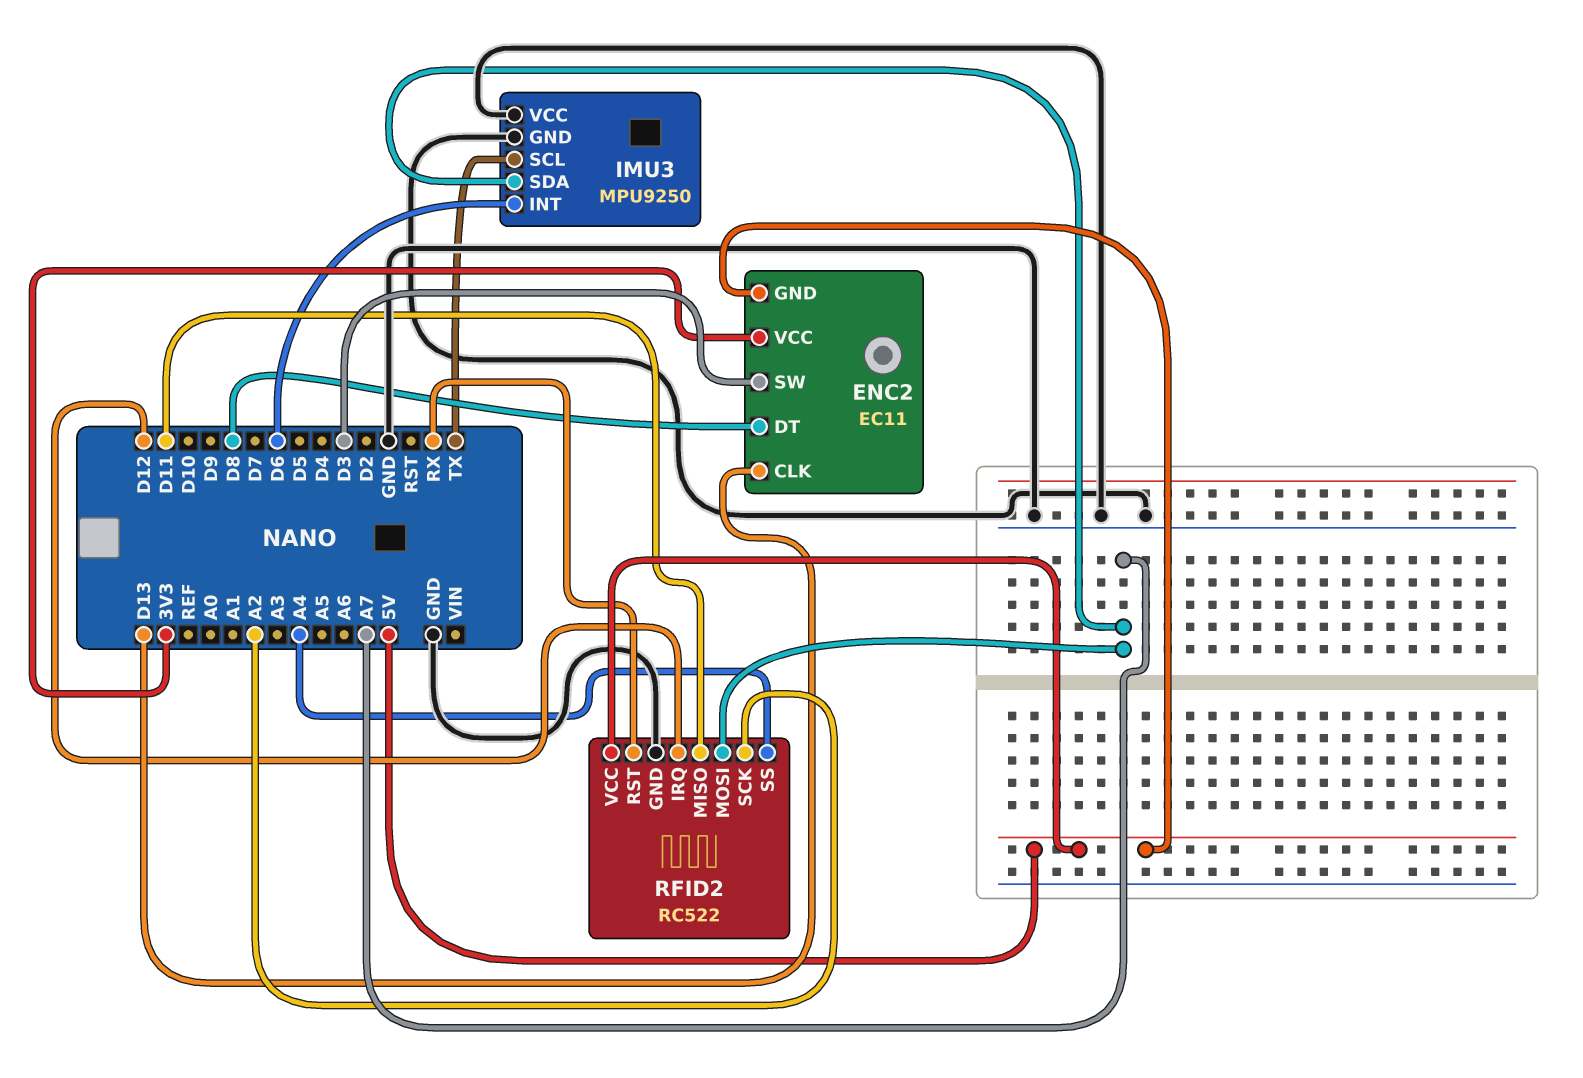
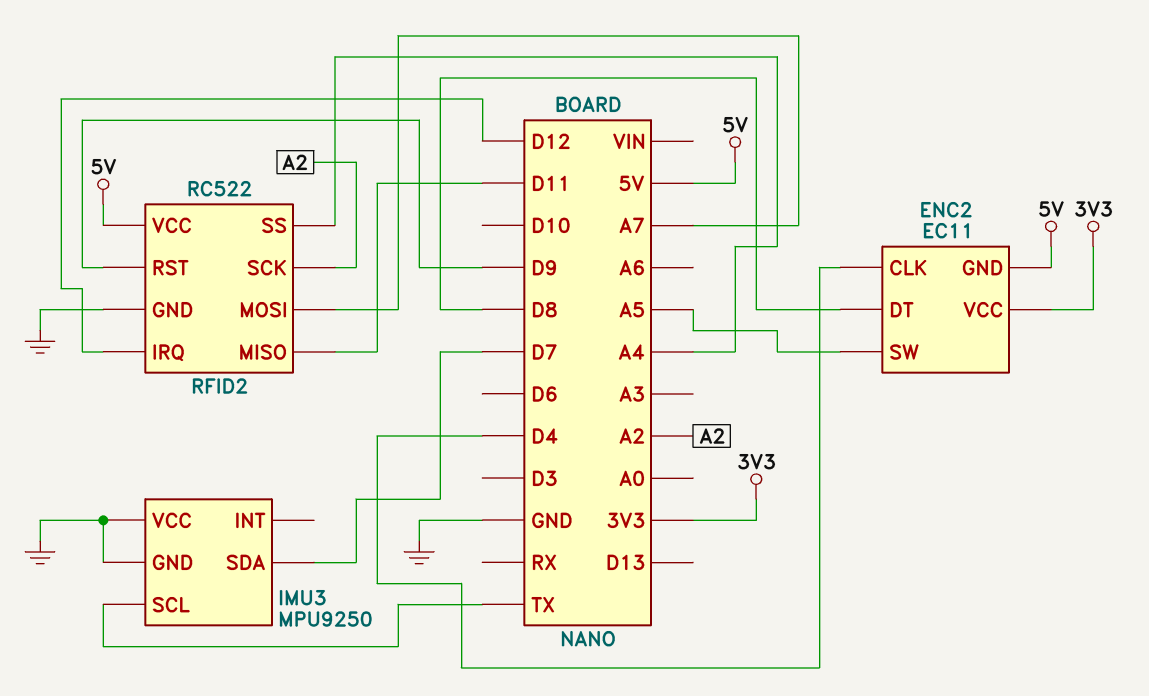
ENC2 pin CLK: D13 -> D4
ENC2 pin SW: D3 -> A5
IMU3 pin INT: D6 -> none
IMU3 pin SDA: A7 -> D7
RFID2 pin RST: RX -> D9

